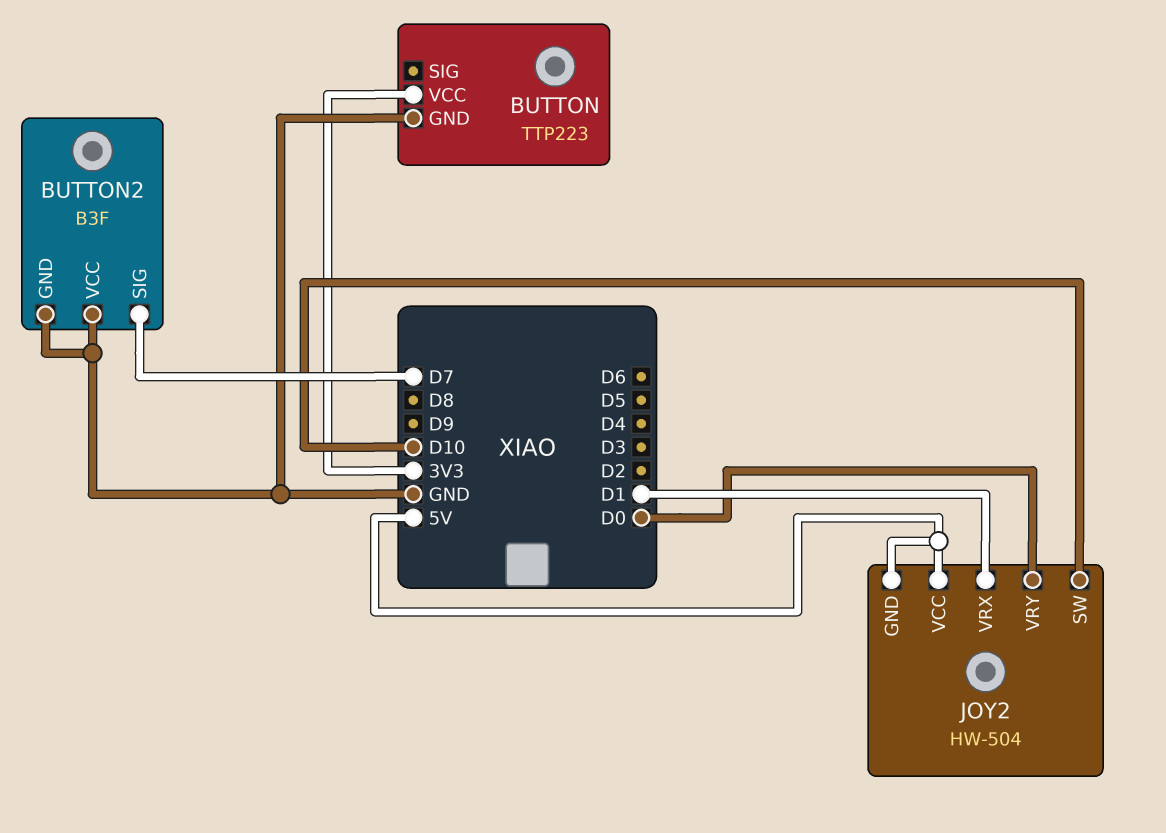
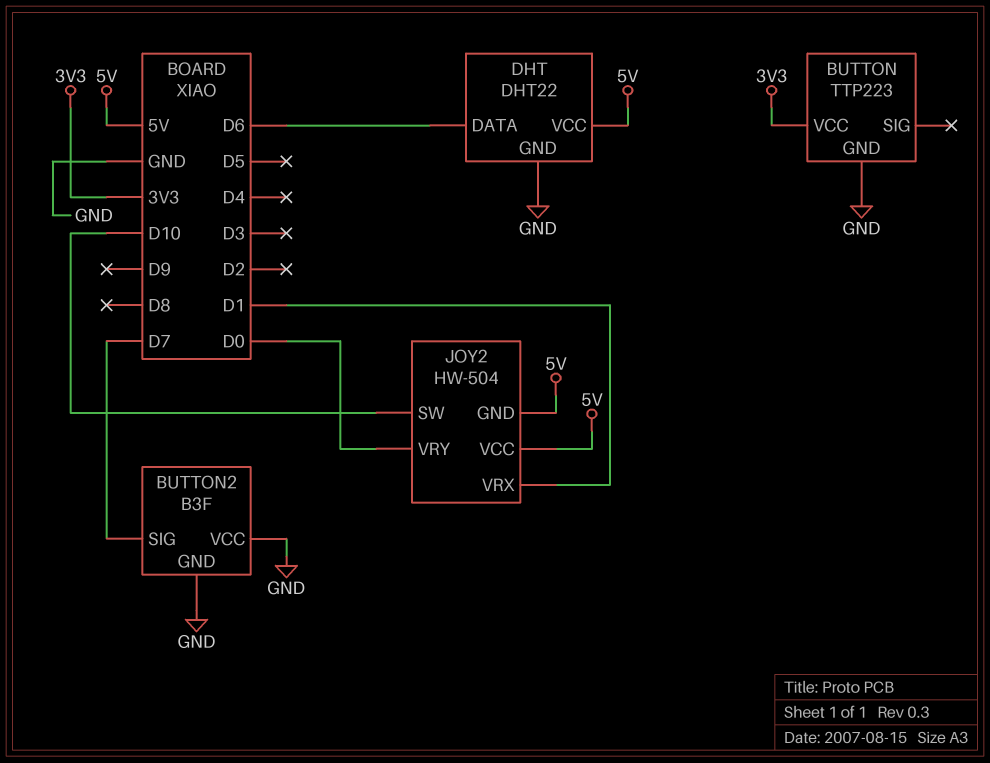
DHT: none -> DHT22
DHT pin DATA: none -> D6
DHT pin GND: none -> GND
DHT pin VCC: none -> 5V

